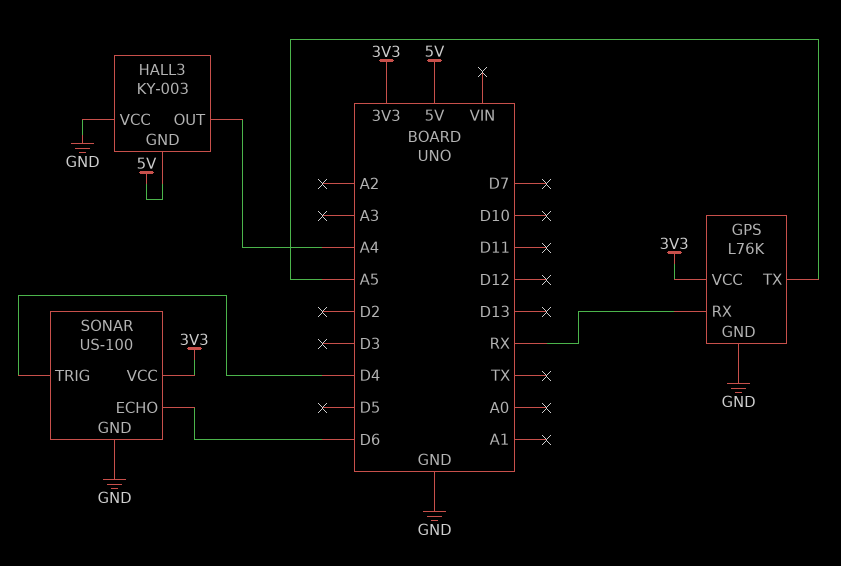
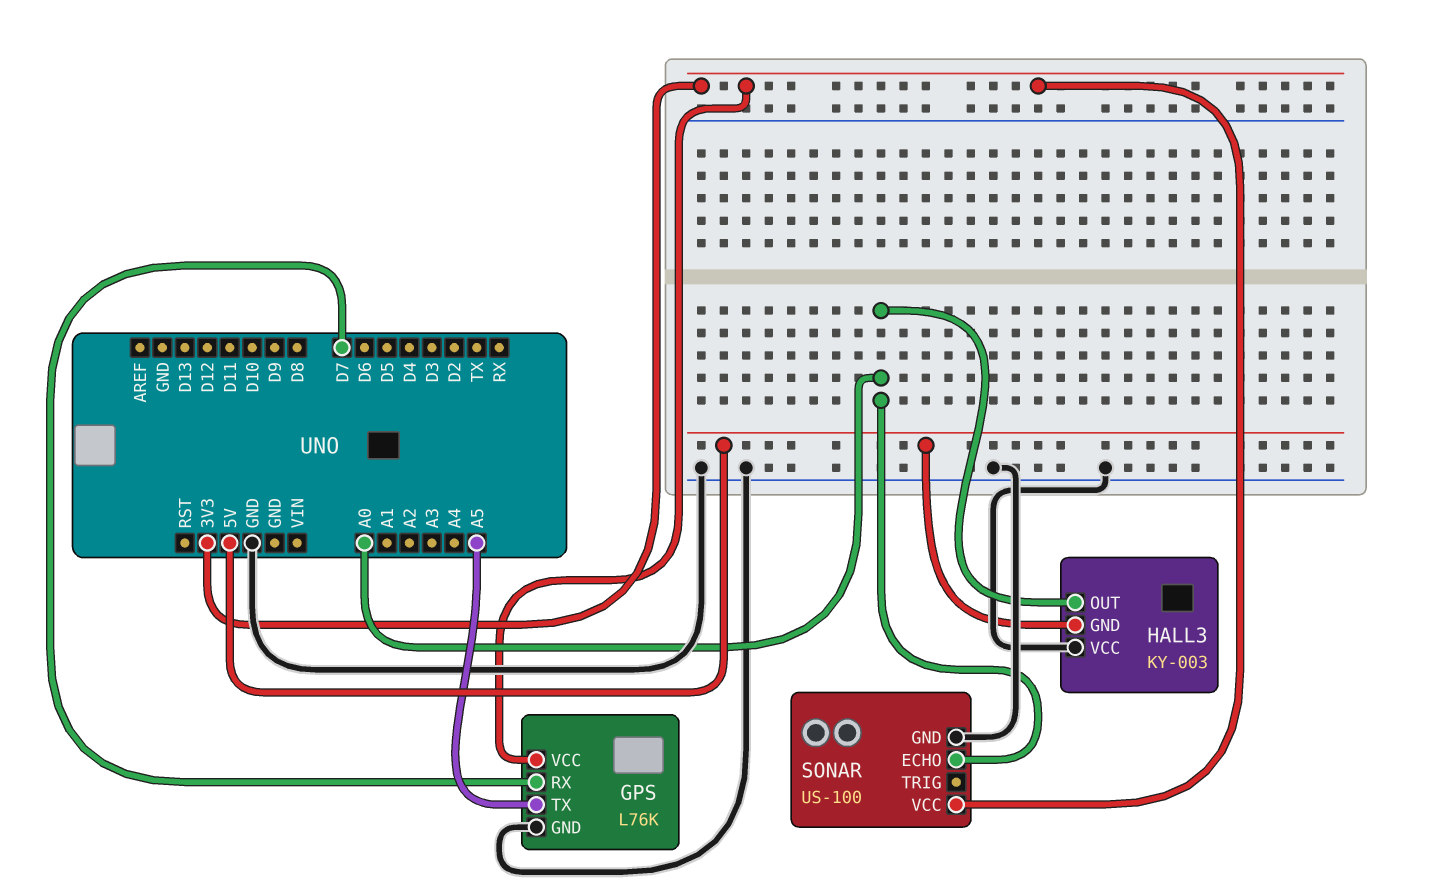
GPS pin RX: RX -> D7
HALL3 pin OUT: A4 -> A0
SONAR pin ECHO: D6 -> A0
SONAR pin TRIG: D4 -> none

